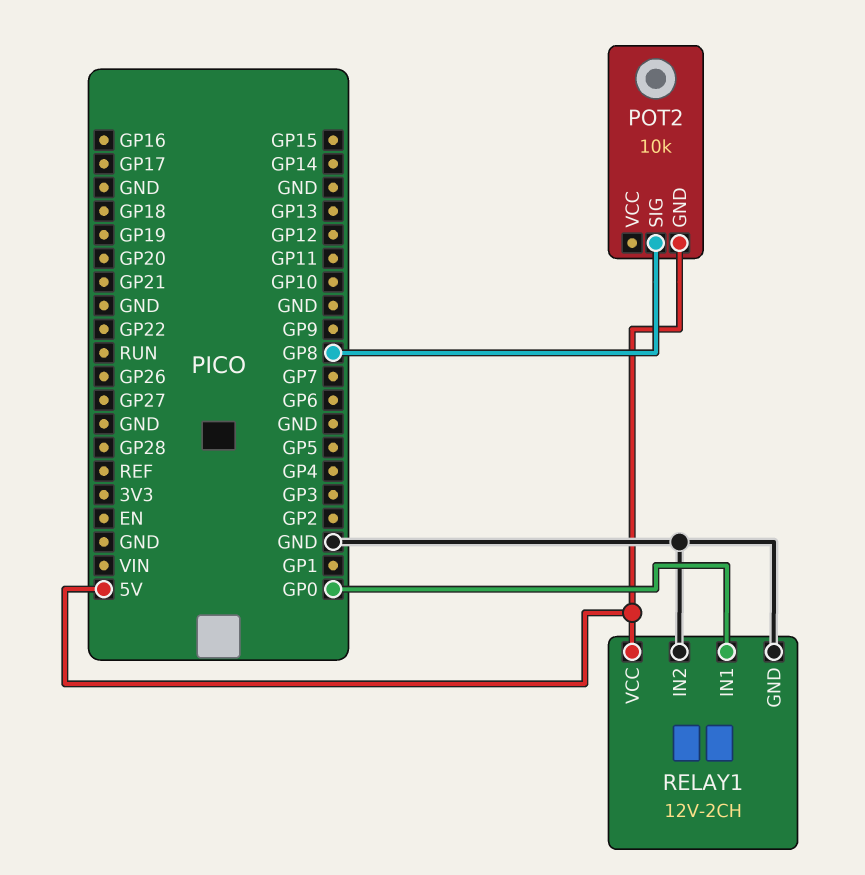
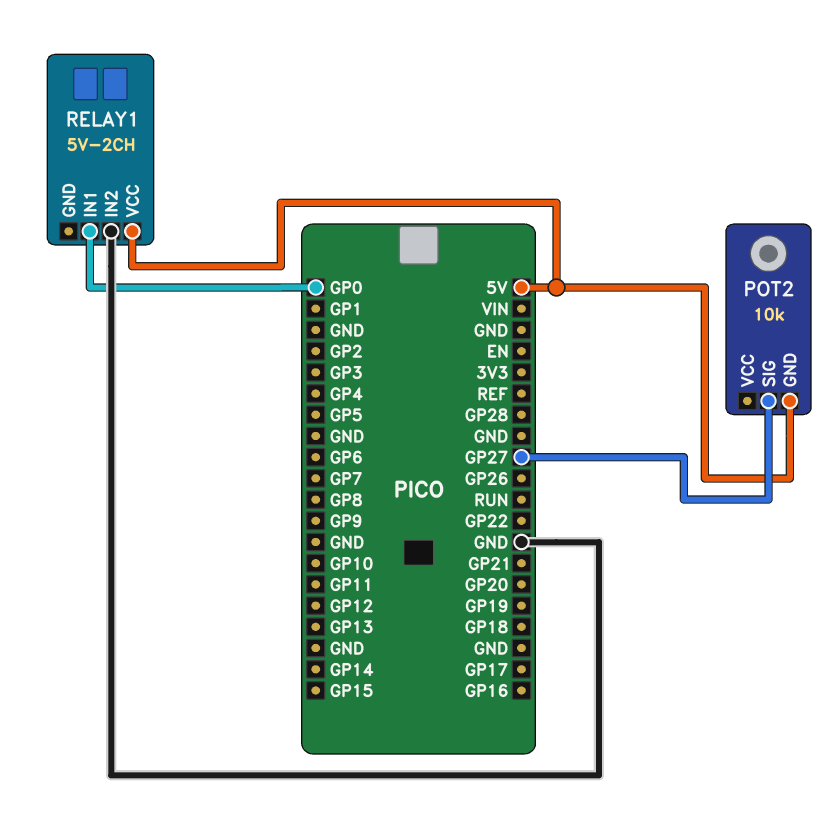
POT2 pin SIG: GP8 -> GP27
RELAY1: 12V-2CH -> 5V-2CH
RELAY1 pin GND: GND -> none

